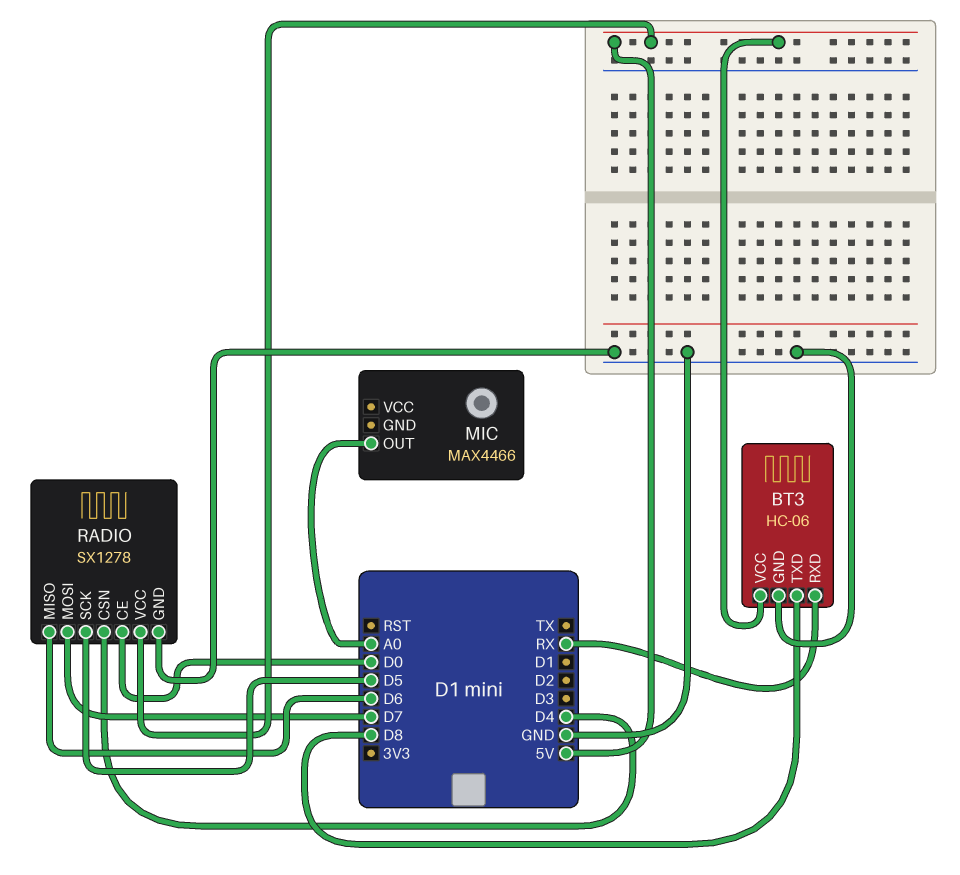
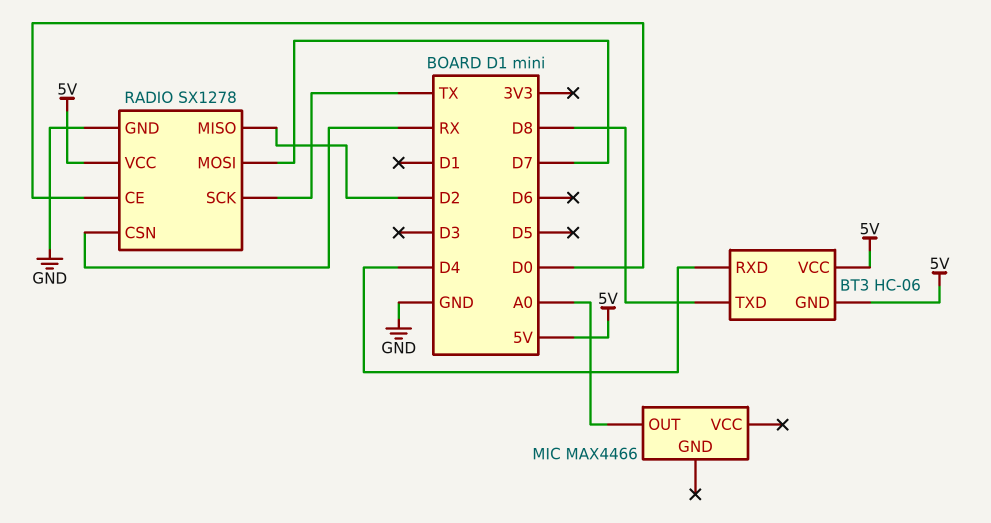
BT3 pin GND: GND -> 5V
BT3 pin RXD: RX -> D4
RADIO pin CSN: D4 -> RX
RADIO pin MISO: D6 -> D2
RADIO pin SCK: D5 -> TX

